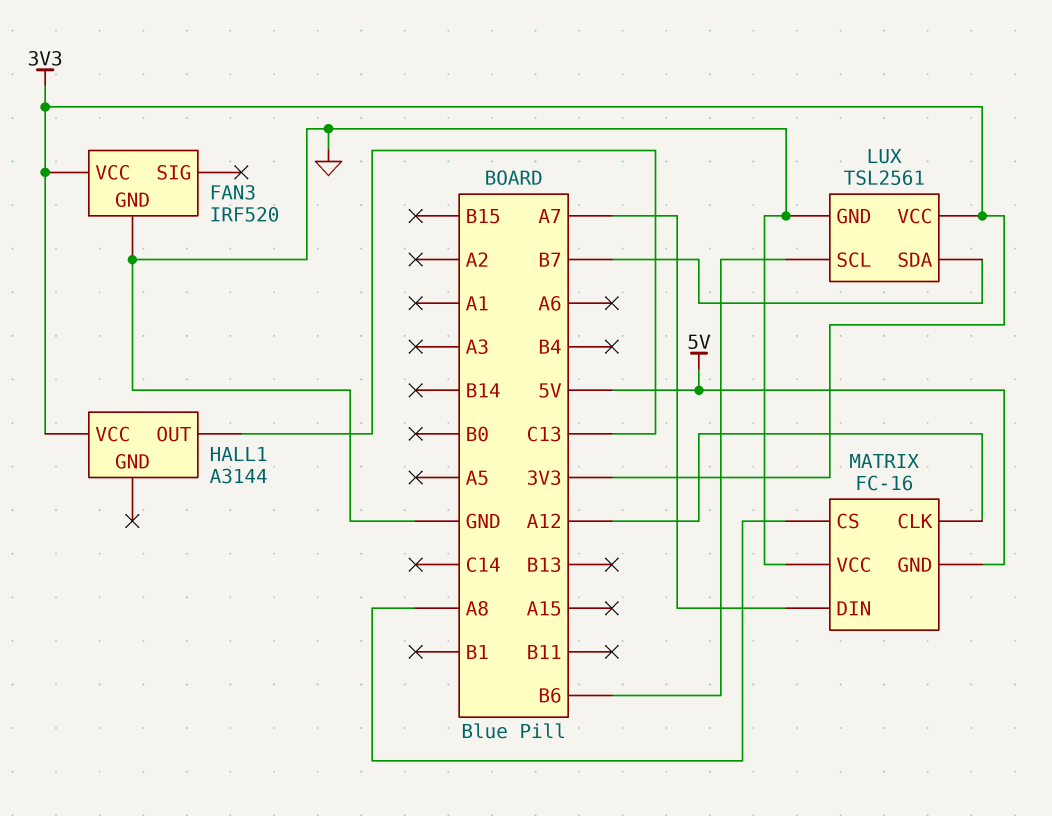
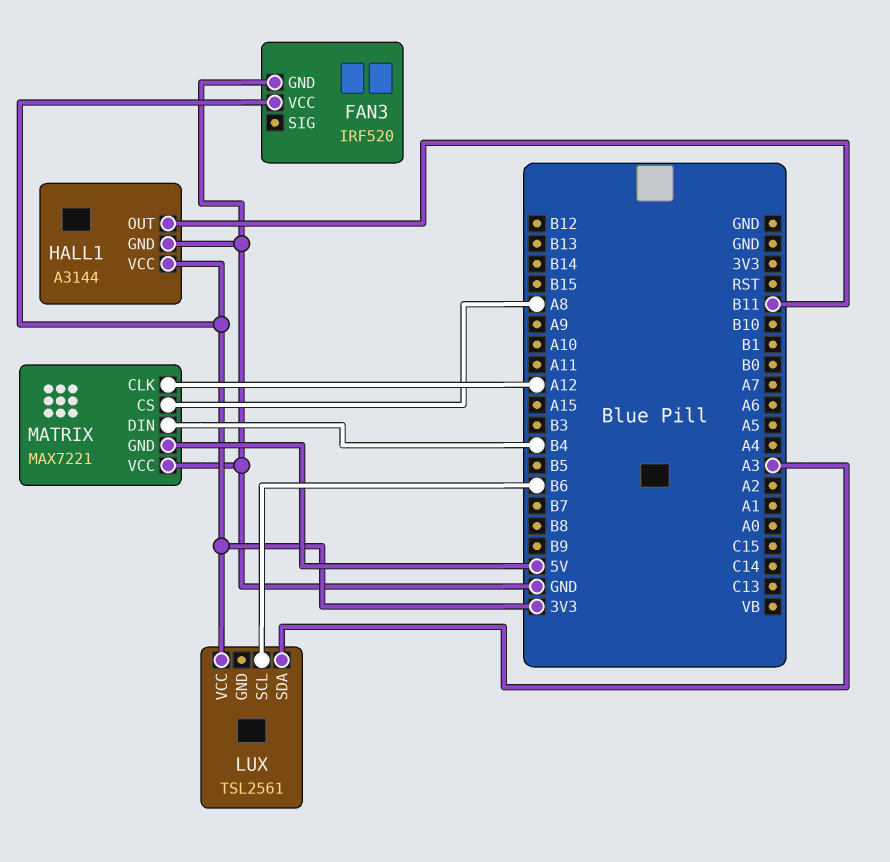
HALL1 pin GND: none -> GND
HALL1 pin OUT: C13 -> B11
LUX pin GND: GND -> none
LUX pin SDA: B7 -> A3
MATRIX: FC-16 -> MAX7221
MATRIX pin DIN: A7 -> B4

